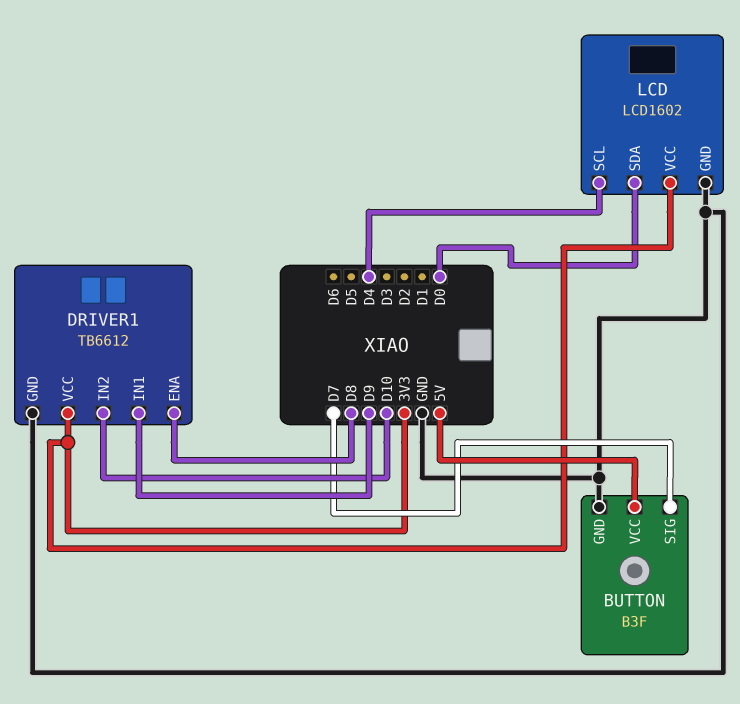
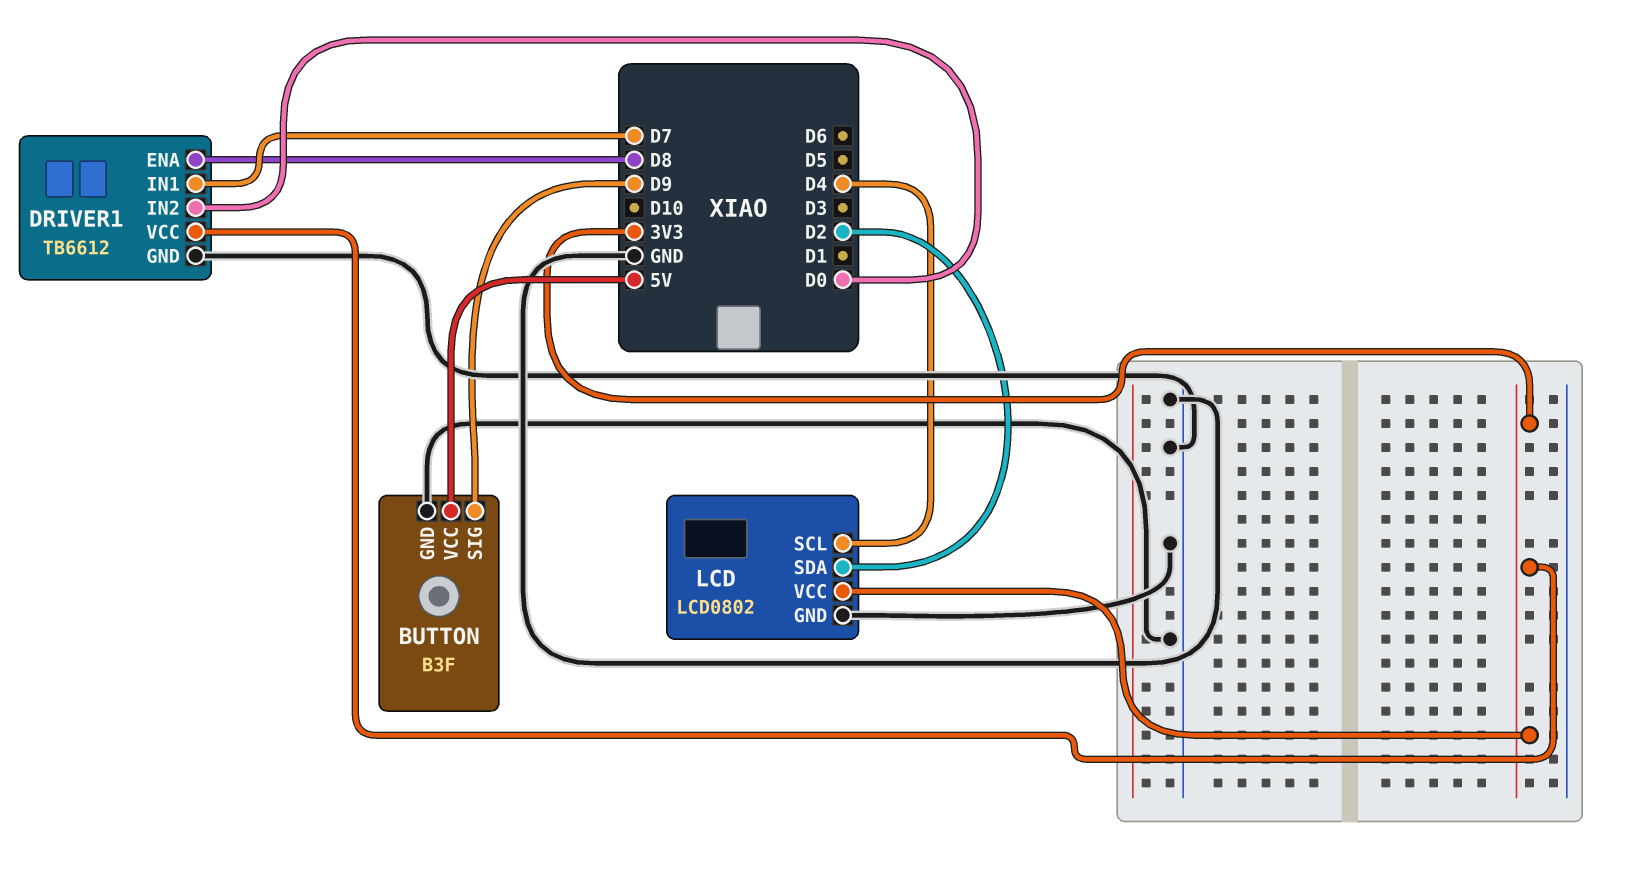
BUTTON pin SIG: D7 -> D9
DRIVER1 pin IN1: D9 -> D7
DRIVER1 pin IN2: D10 -> D0
LCD: LCD1602 -> LCD0802
LCD pin SDA: D0 -> D2

